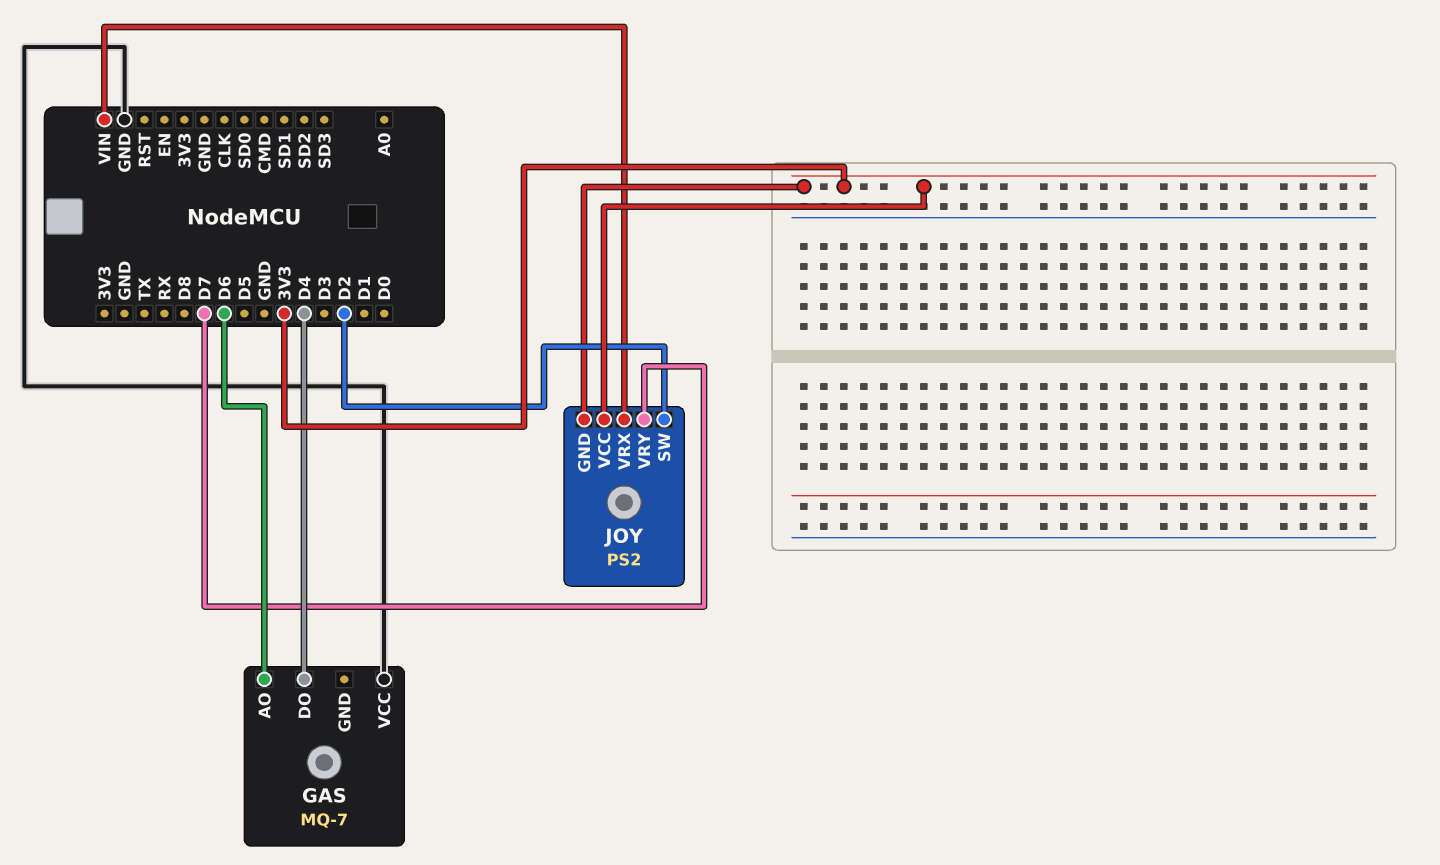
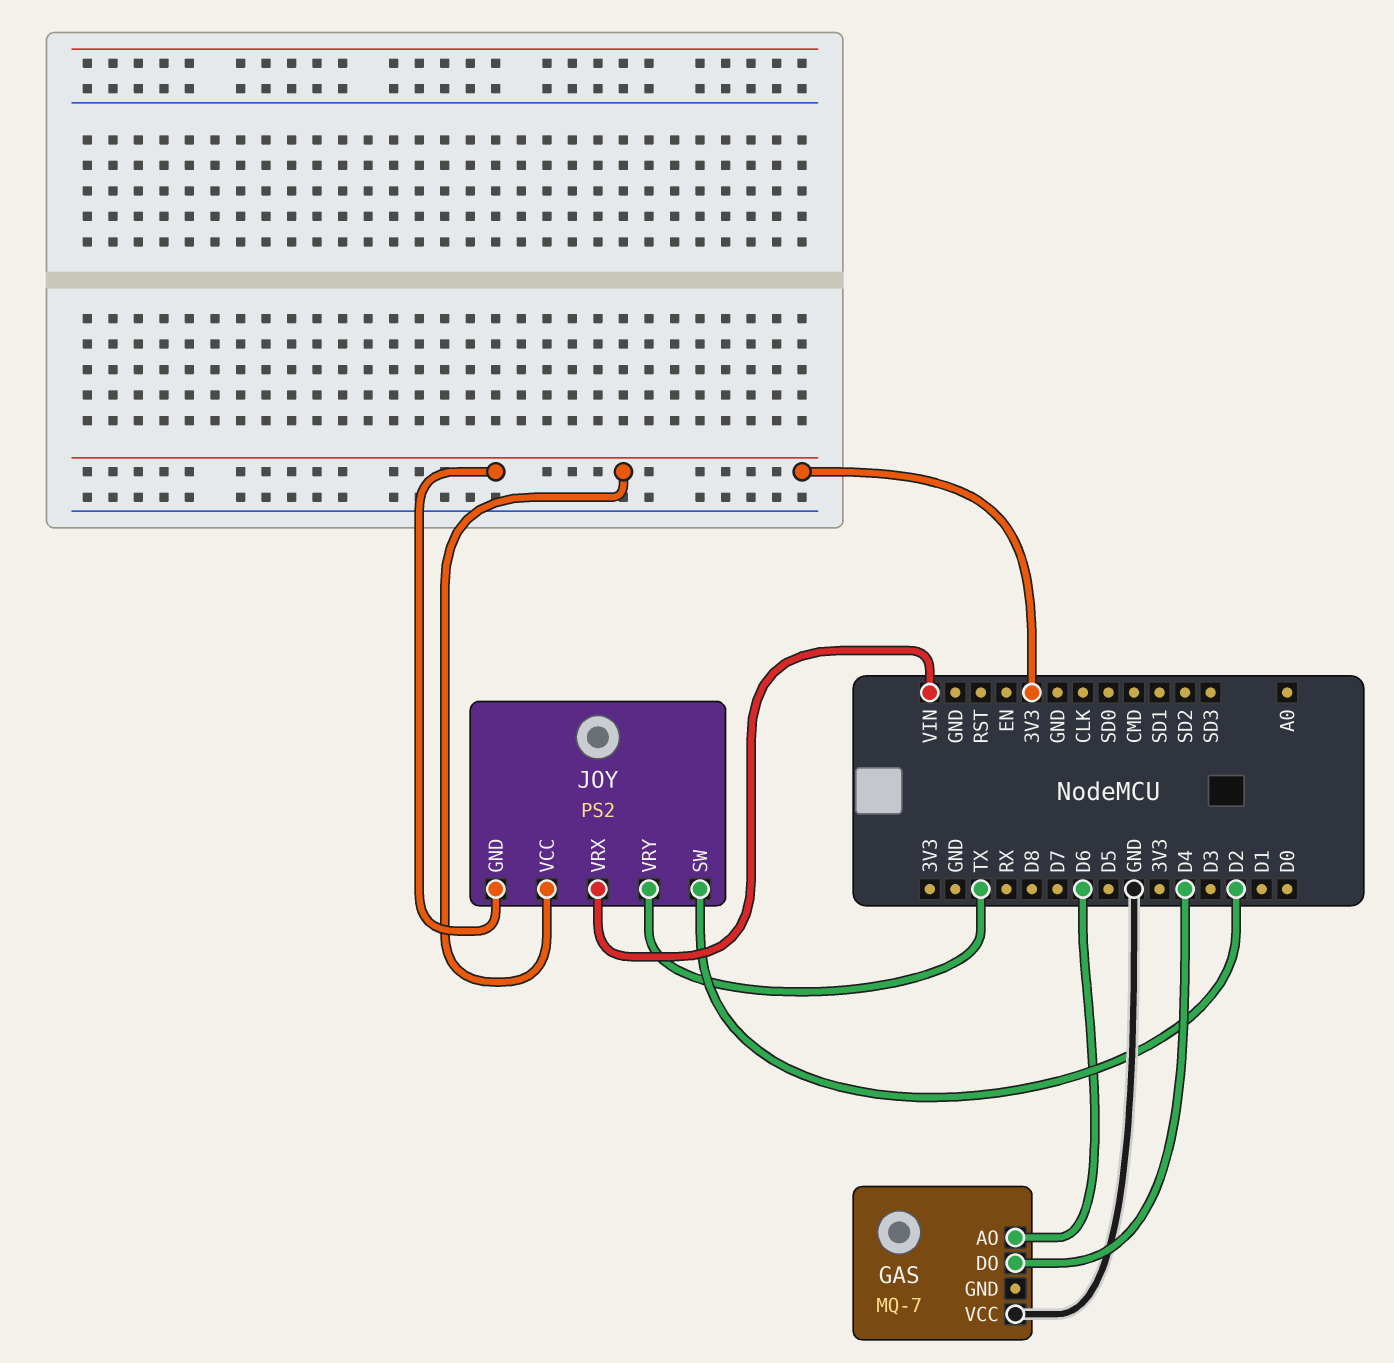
JOY pin VRY: D7 -> TX

